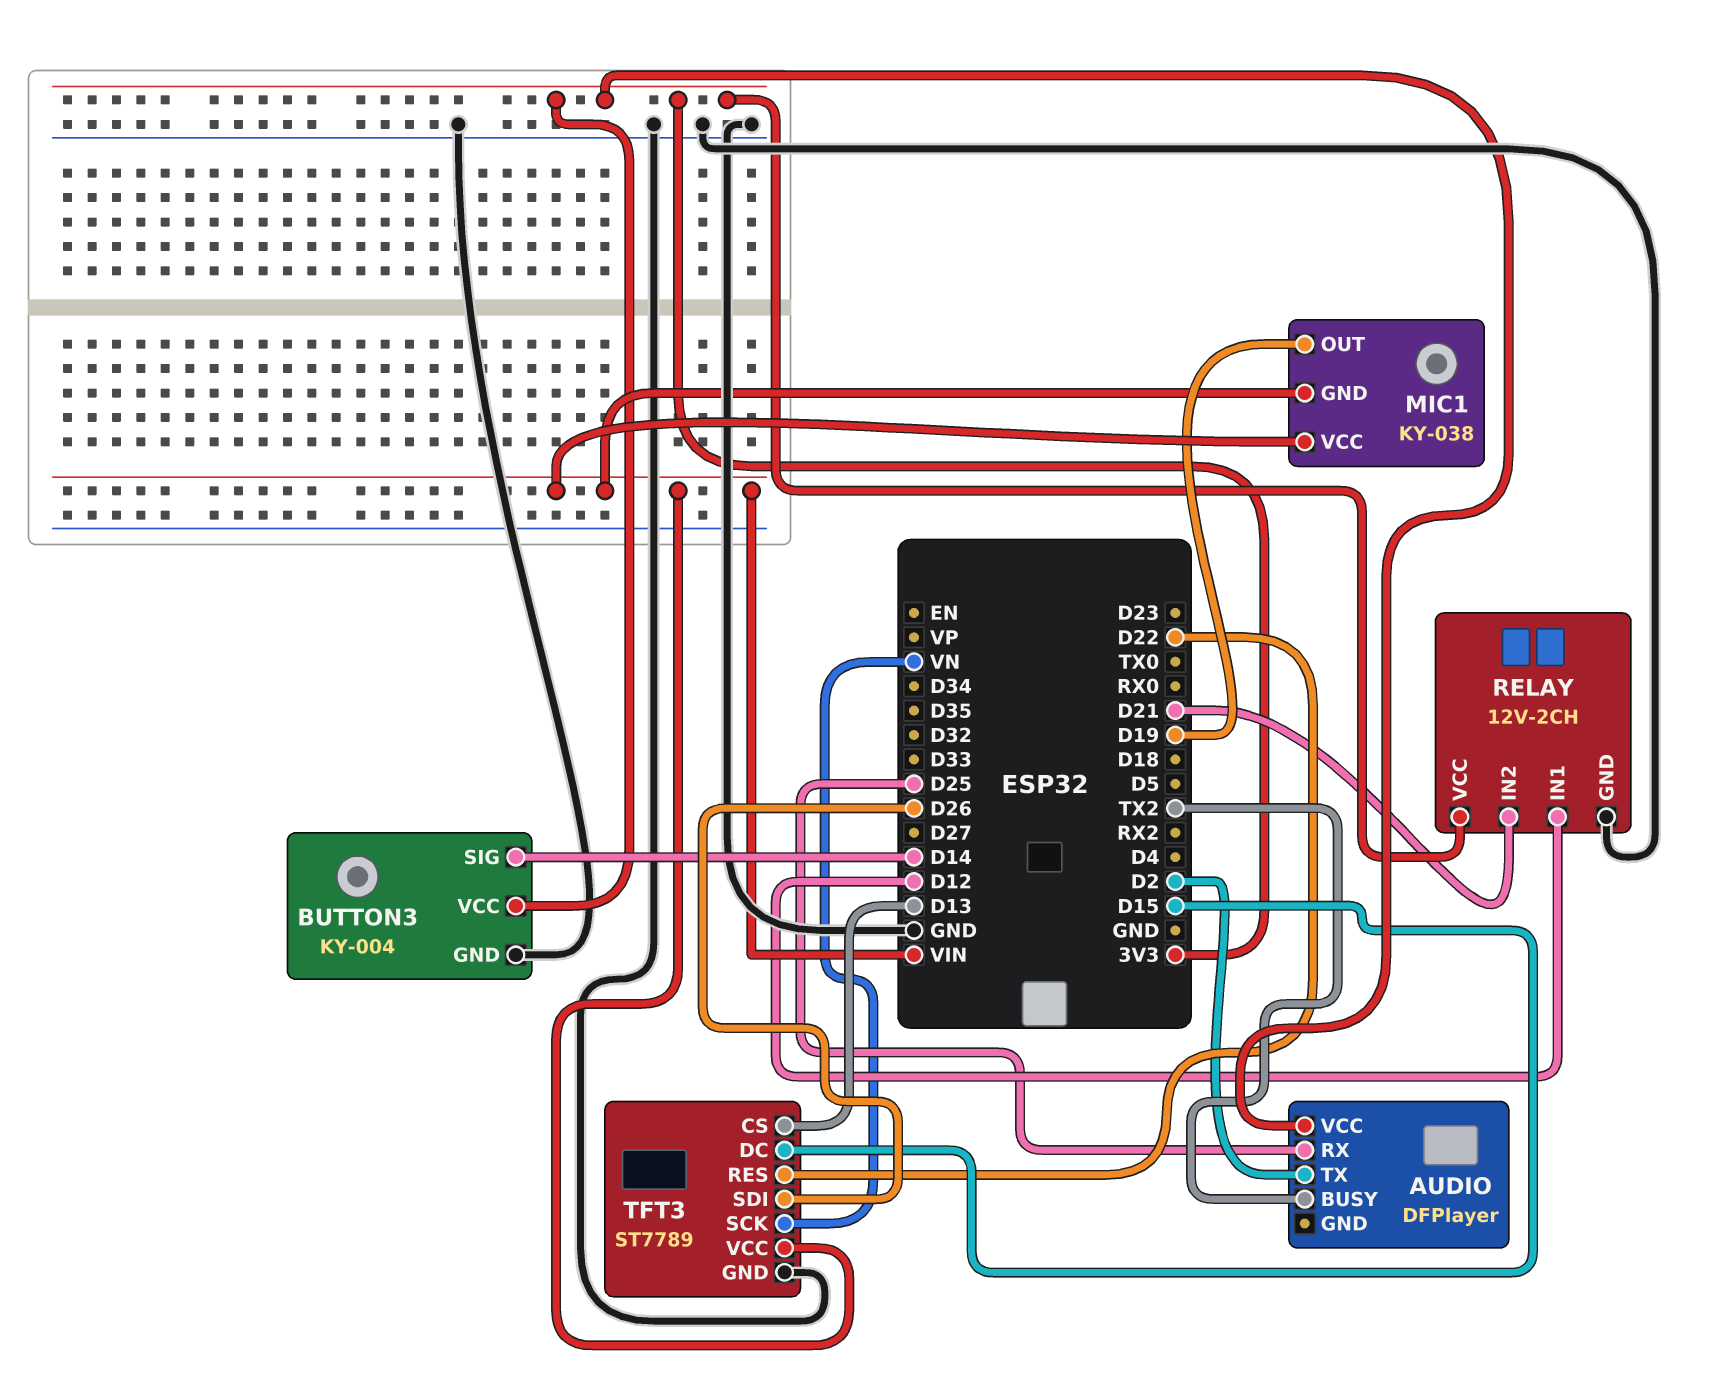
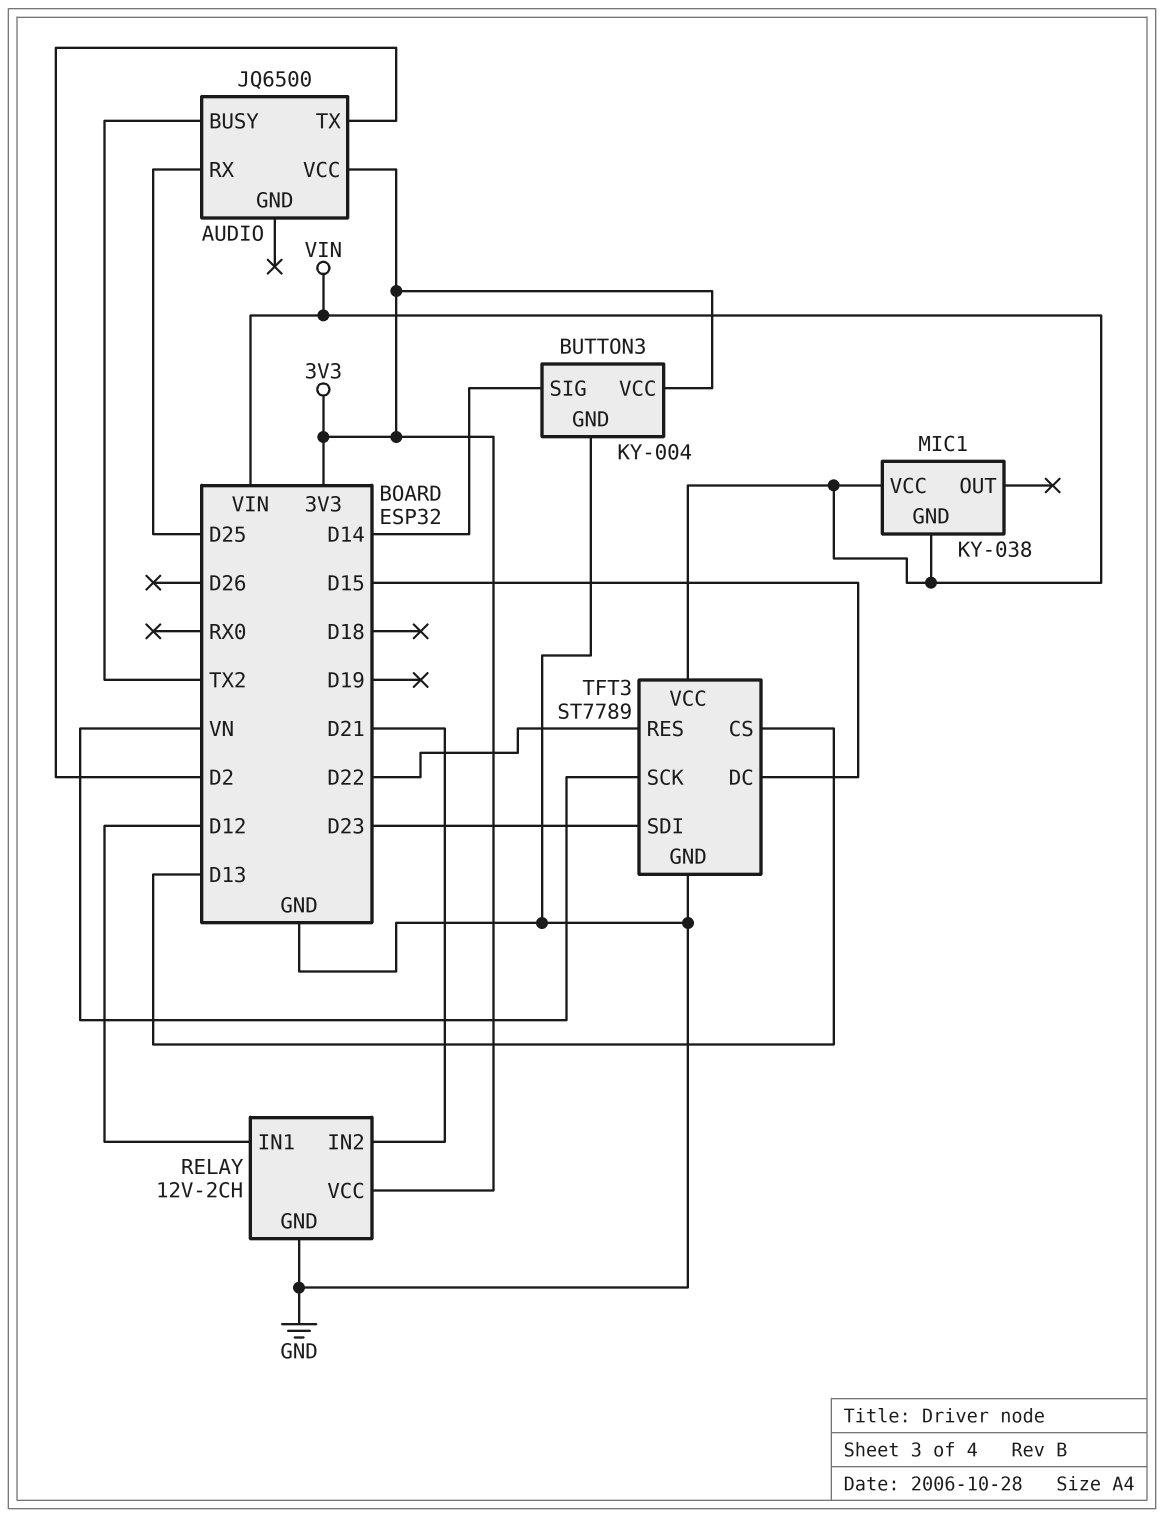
AUDIO: DFPlayer -> JQ6500
MIC1 pin OUT: D19 -> none
TFT3 pin SDI: D26 -> D23

